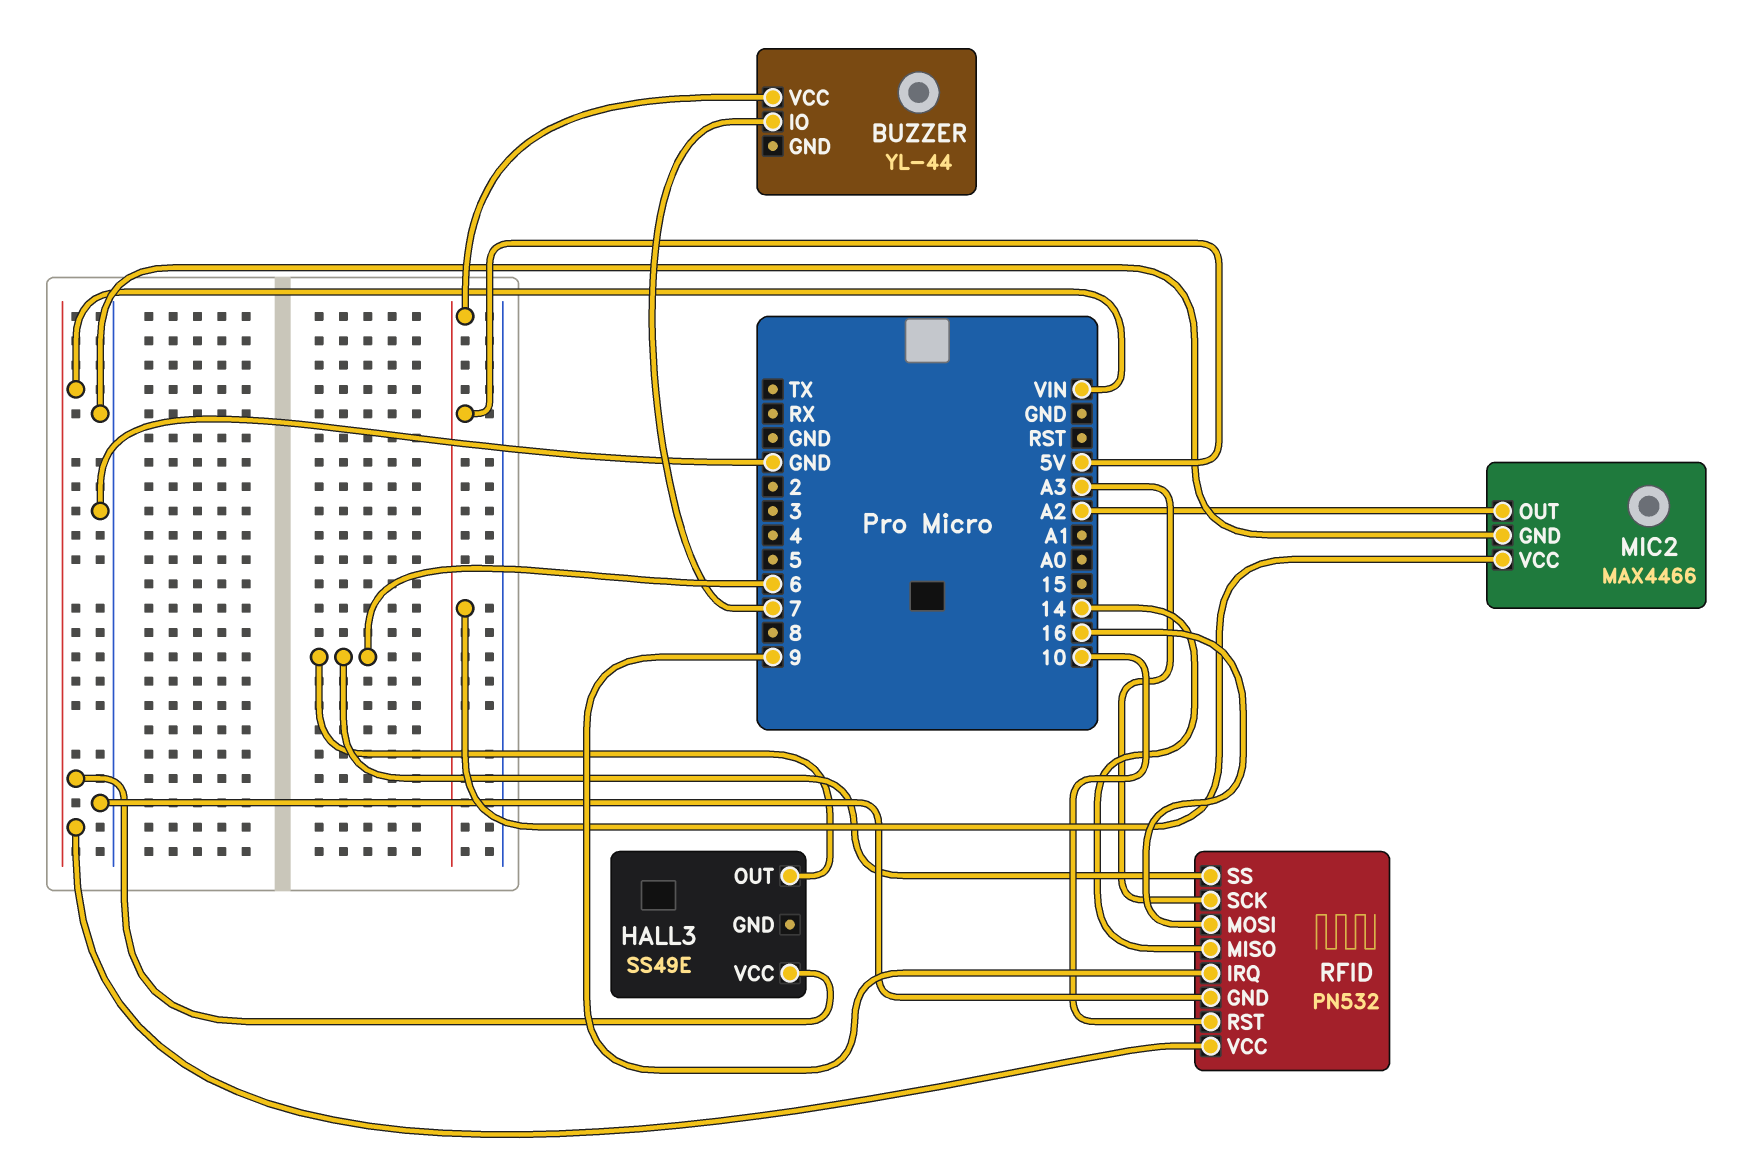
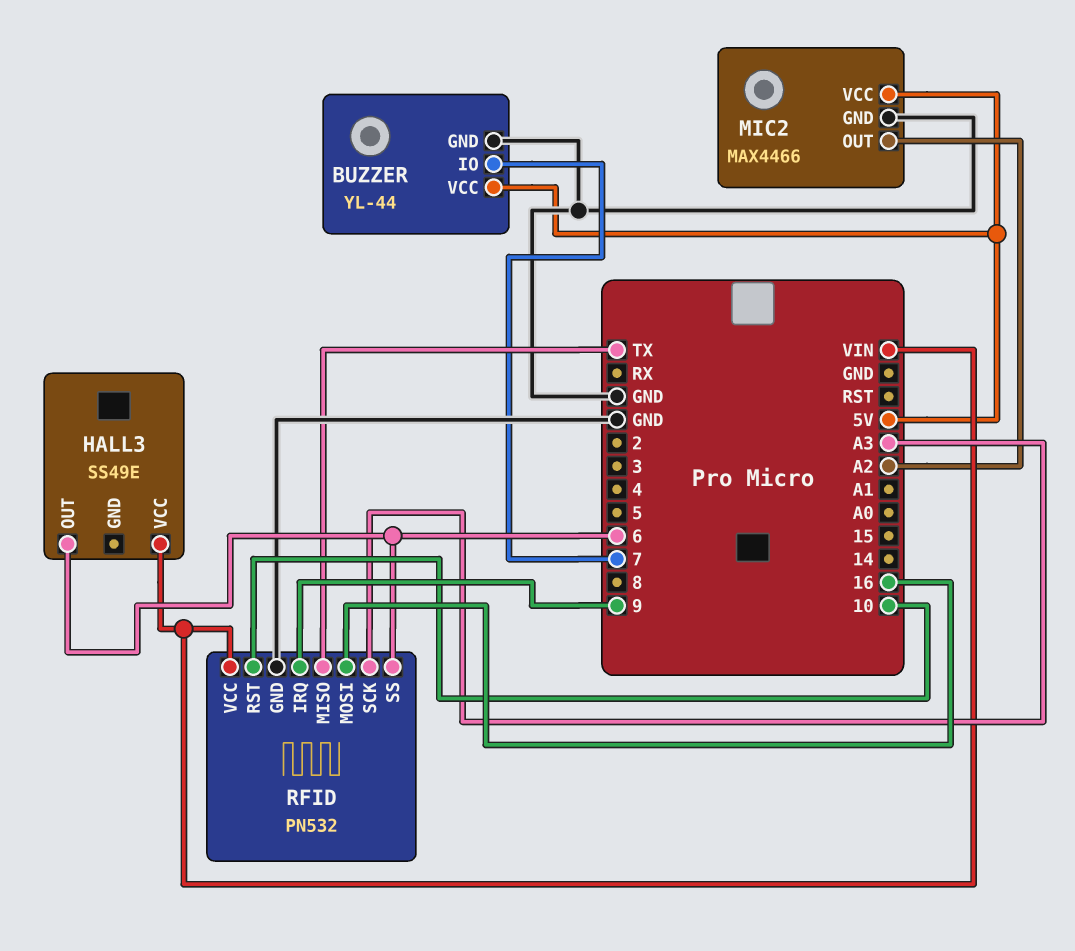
BUZZER pin GND: none -> GND
RFID pin MISO: 14 -> TX

